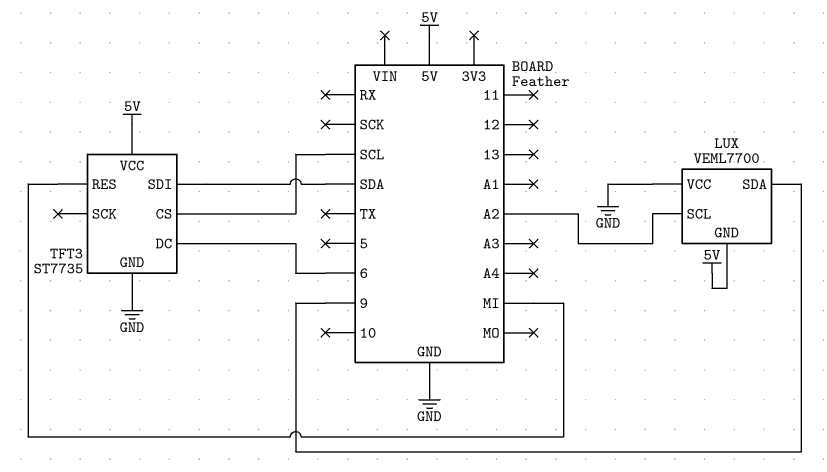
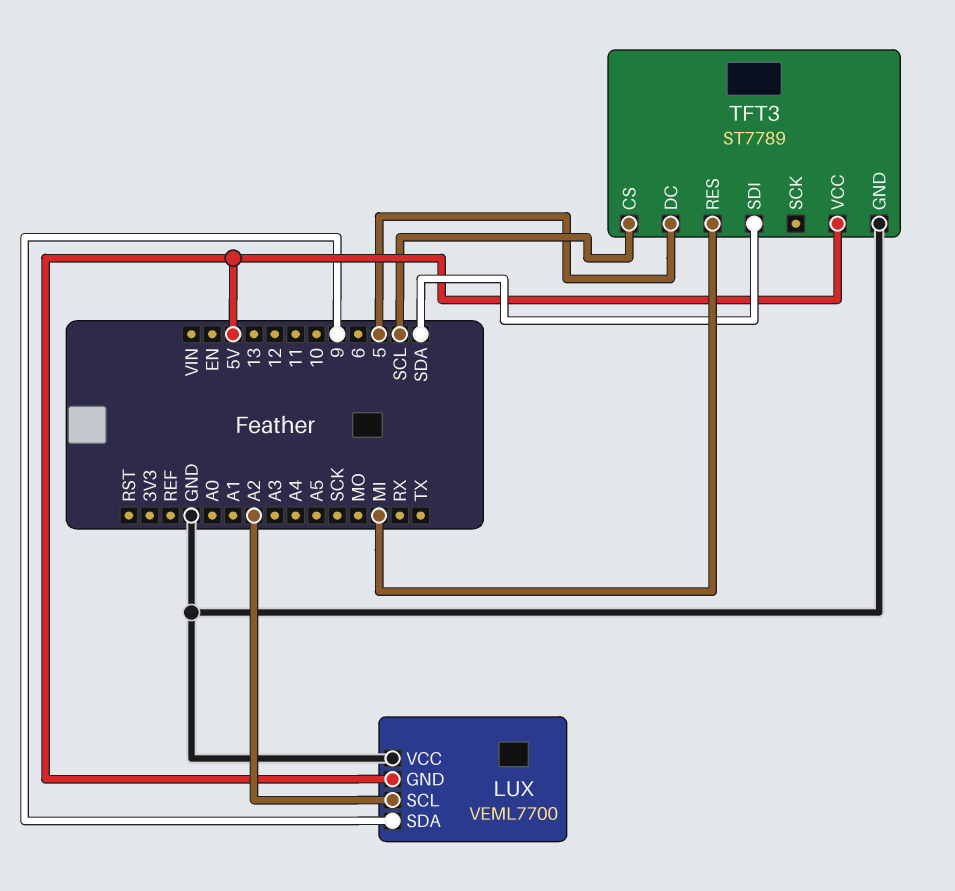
TFT3: ST7735 -> ST7789
TFT3 pin DC: 6 -> 5

